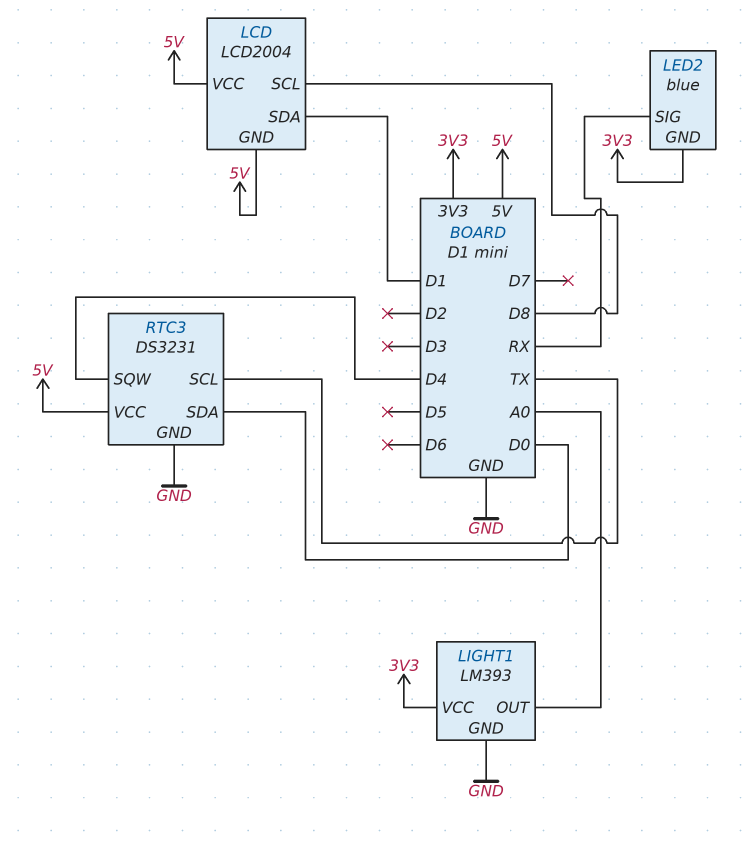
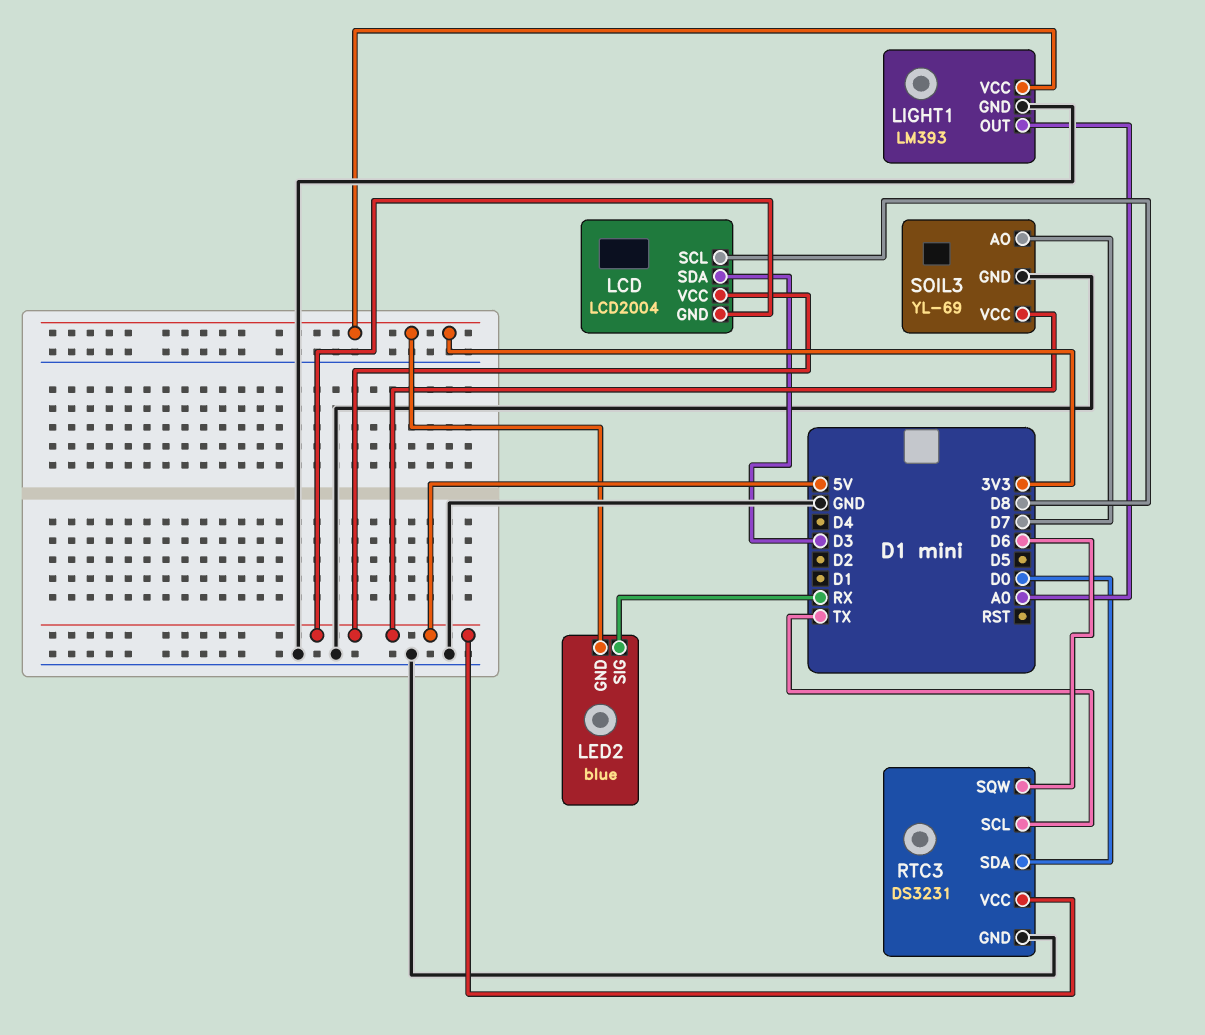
LCD pin SDA: D1 -> D3
RTC3 pin SQW: D4 -> D6
SOIL3: none -> YL-69
SOIL3 pin AO: none -> D7
SOIL3 pin GND: none -> GND
SOIL3 pin VCC: none -> 5V

